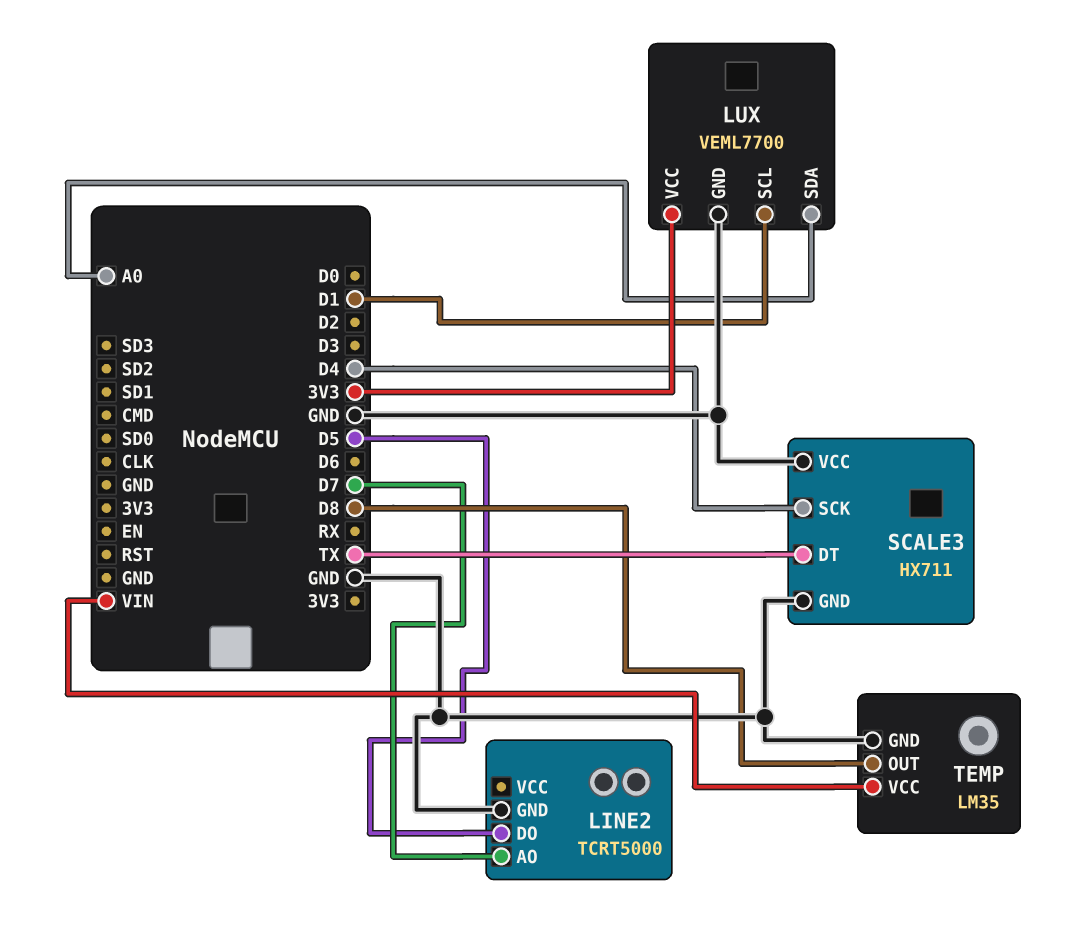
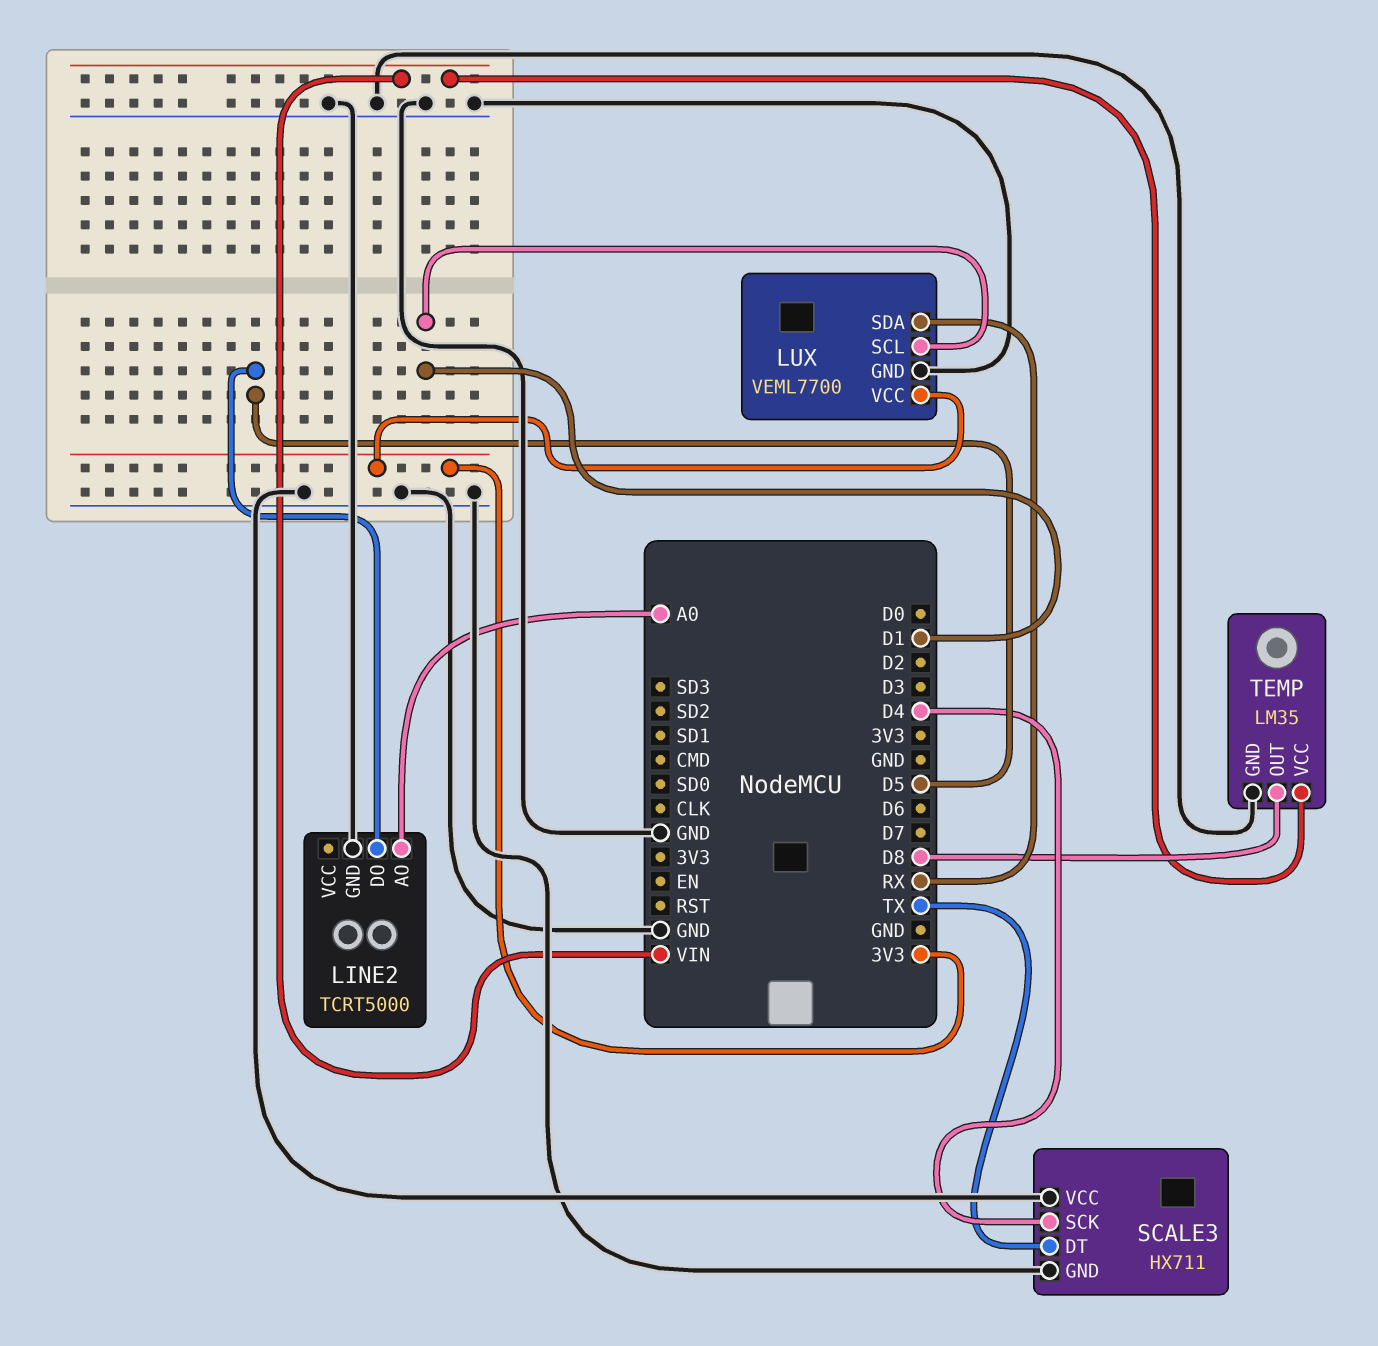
LINE2 pin AO: D7 -> A0
LUX pin SDA: A0 -> RX

